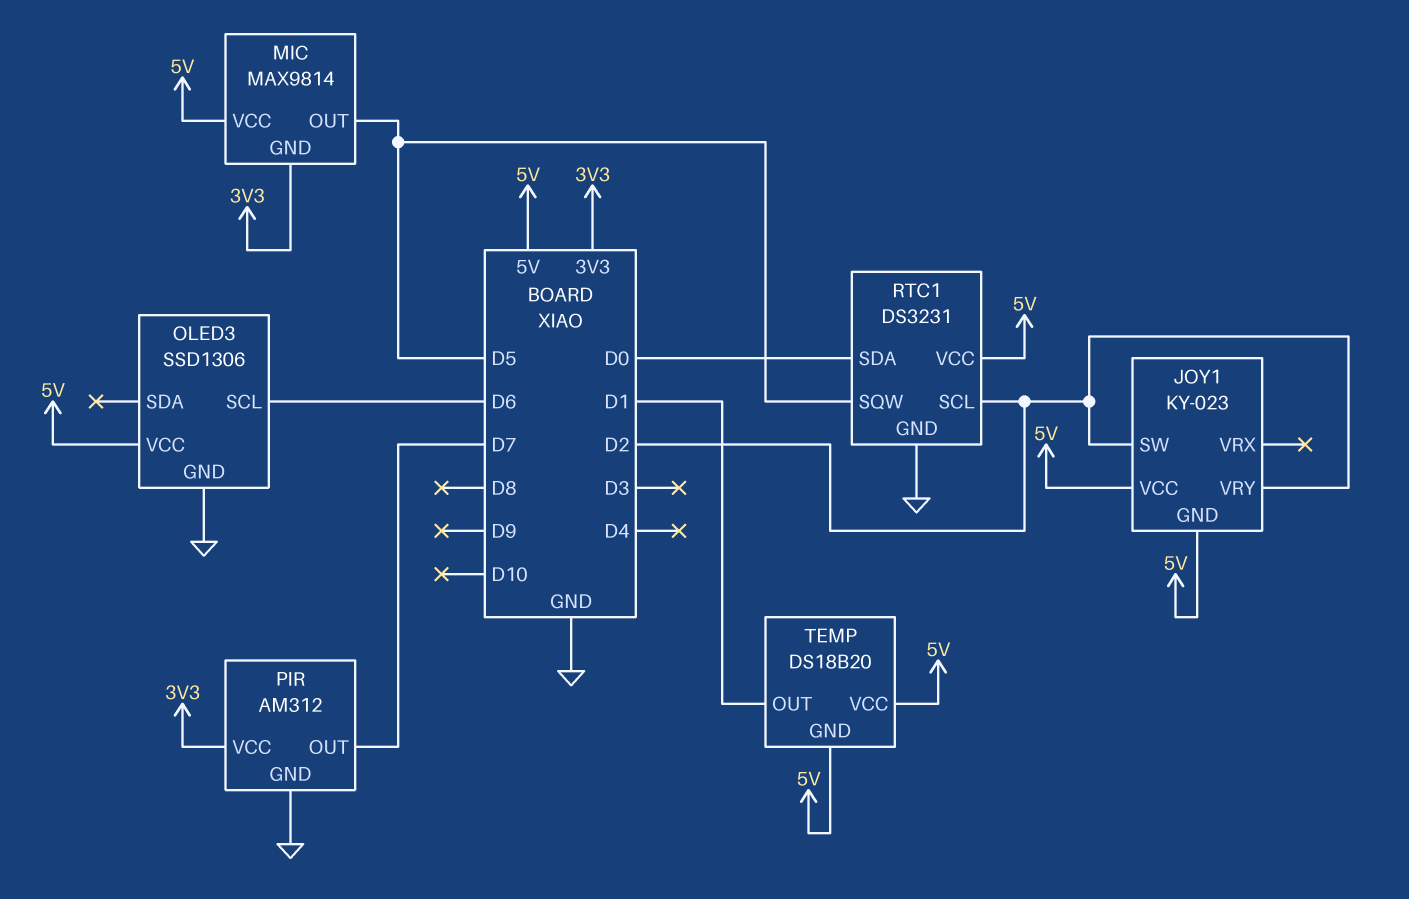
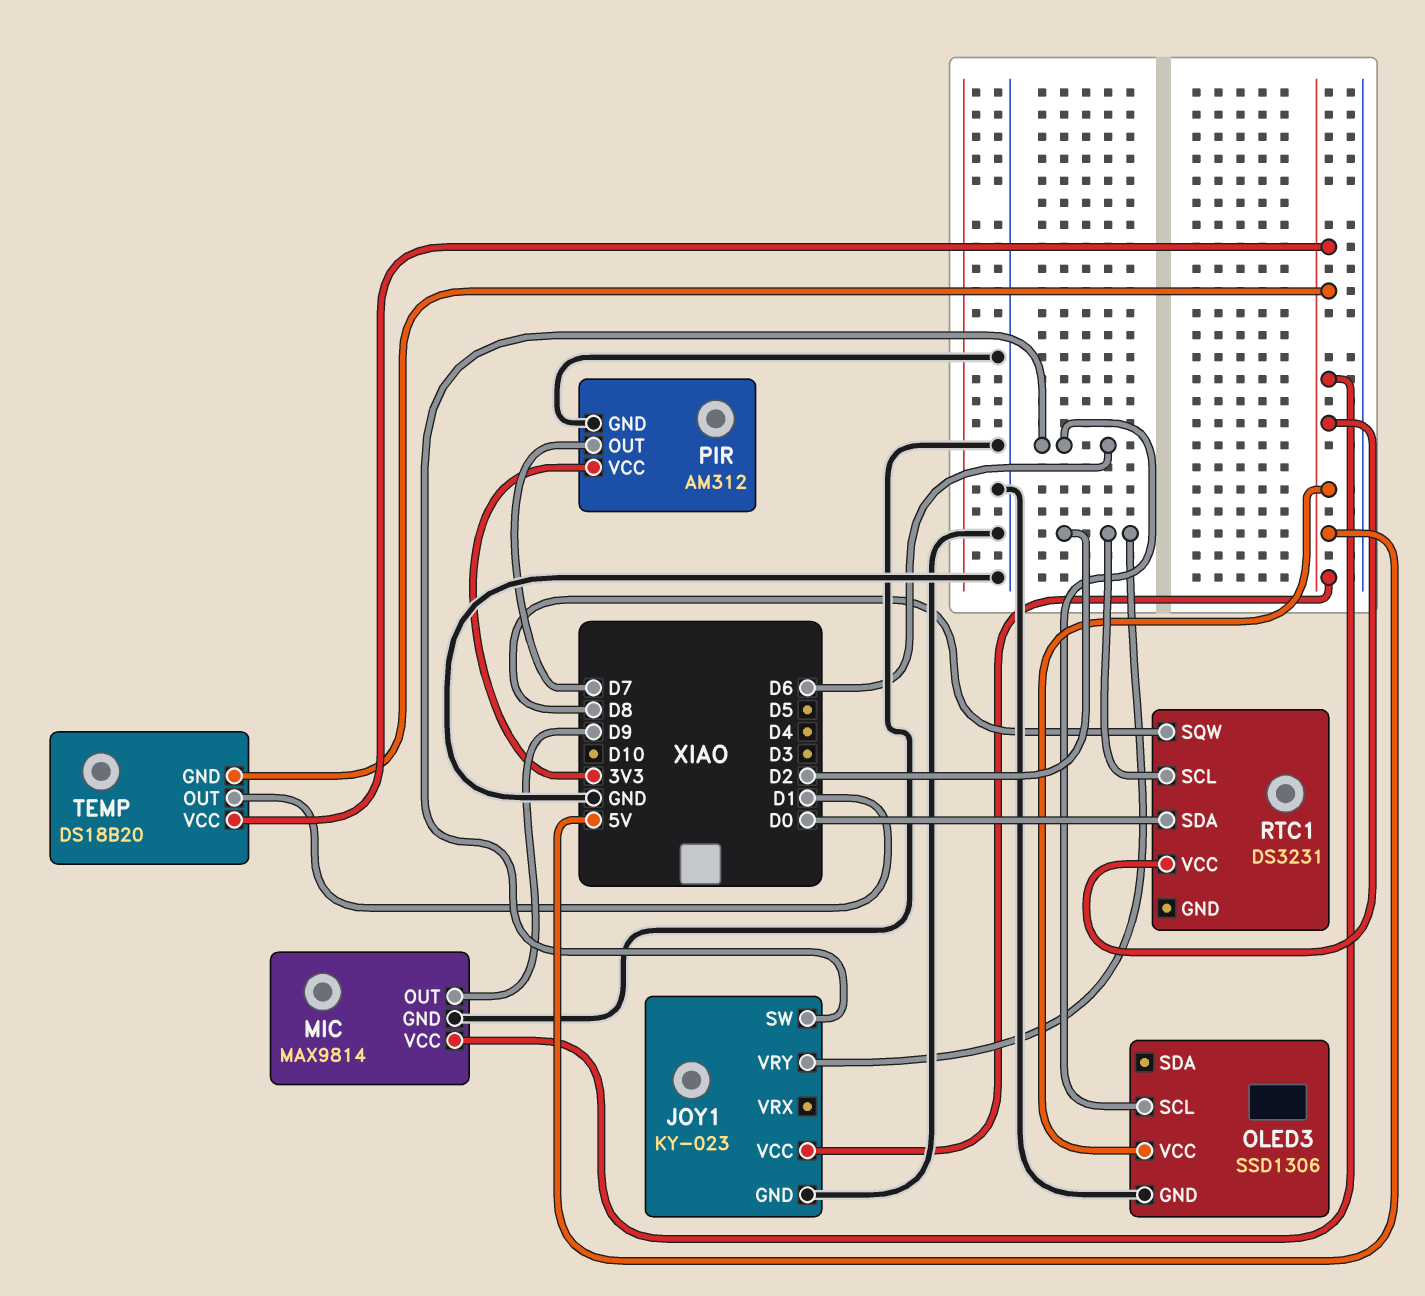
JOY1 pin GND: 5V -> GND
JOY1 pin SW: D2 -> D6
MIC pin GND: 3V3 -> GND
MIC pin OUT: D5 -> D9
RTC1 pin GND: GND -> none
RTC1 pin SQW: D5 -> D8

